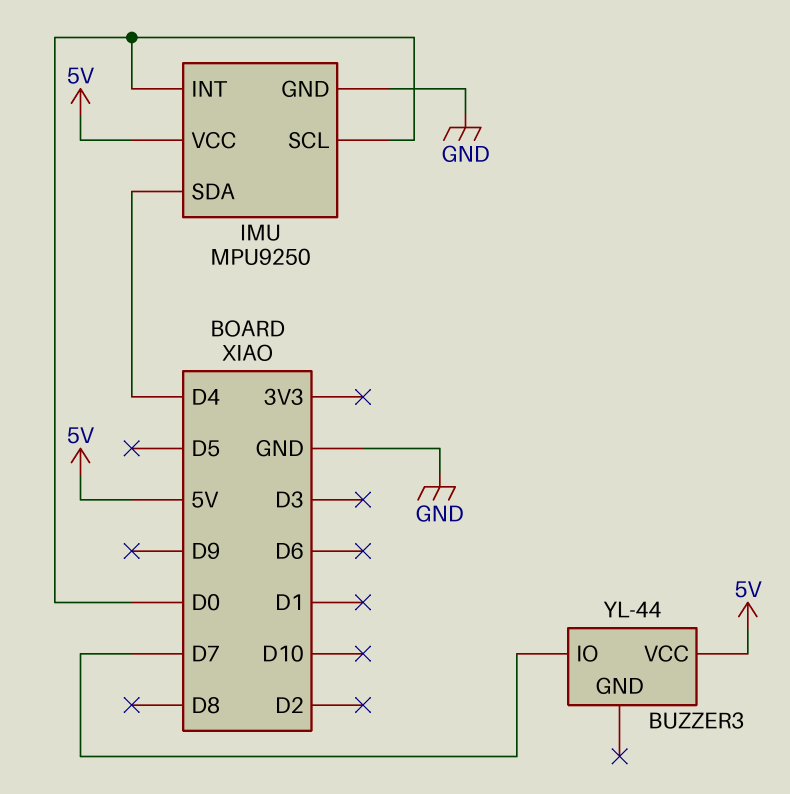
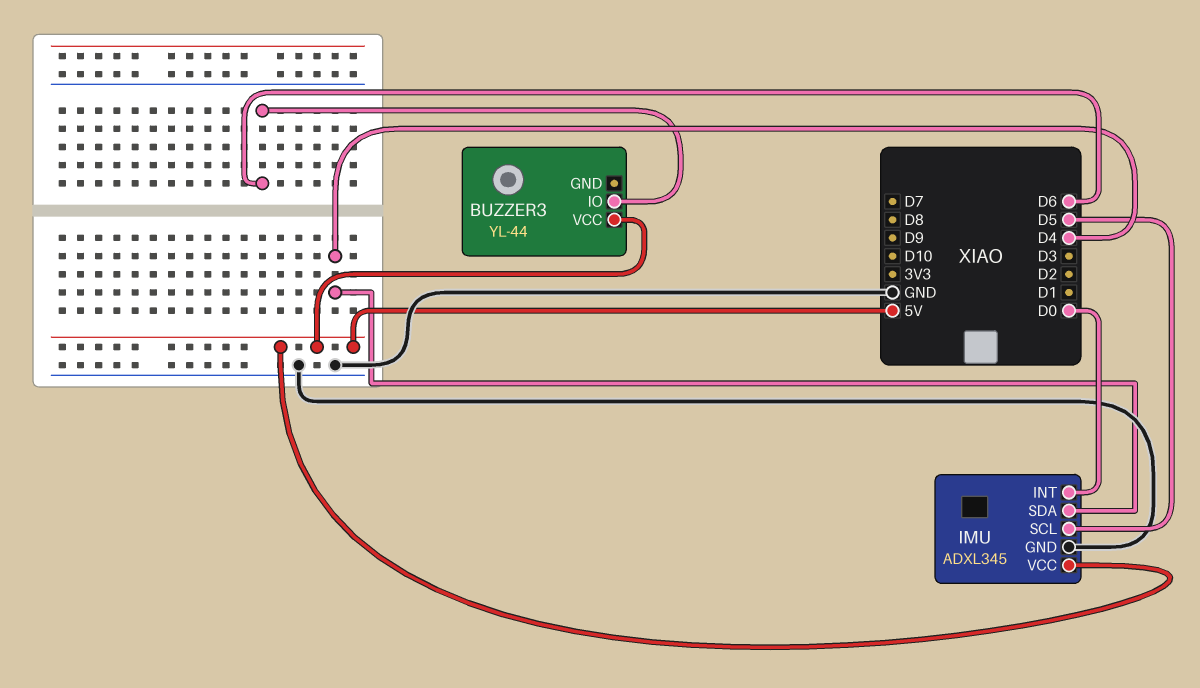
BUZZER3 pin IO: D7 -> D6
IMU: MPU9250 -> ADXL345
IMU pin SCL: D0 -> D5

